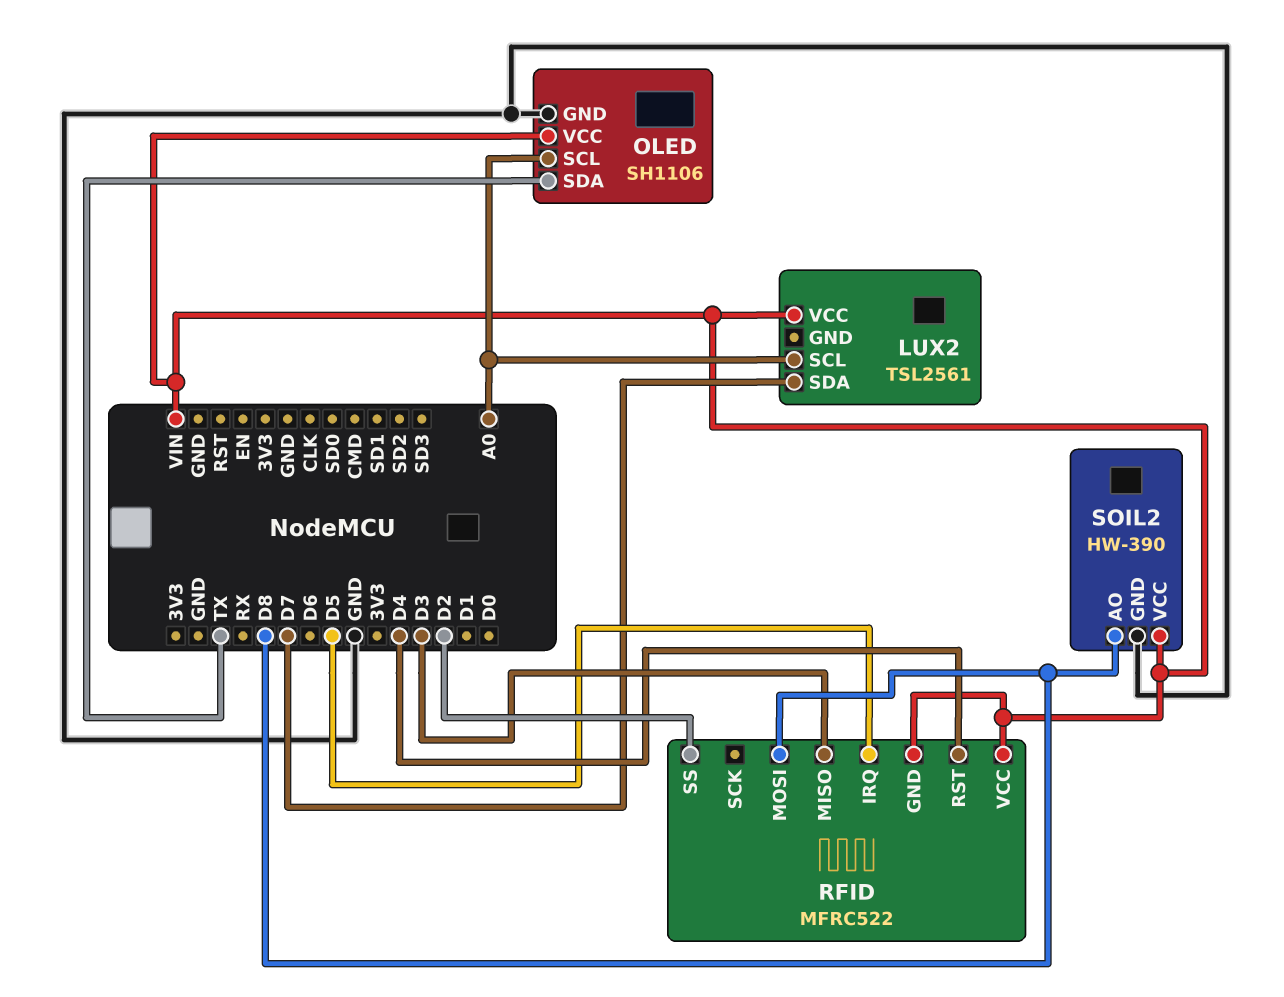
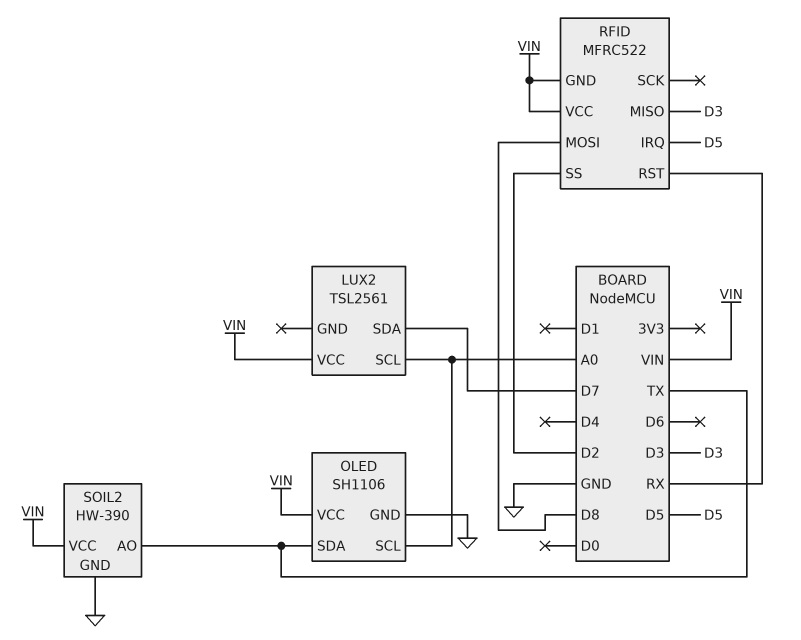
RFID pin RST: D4 -> RX
SOIL2 pin AO: D8 -> TX

